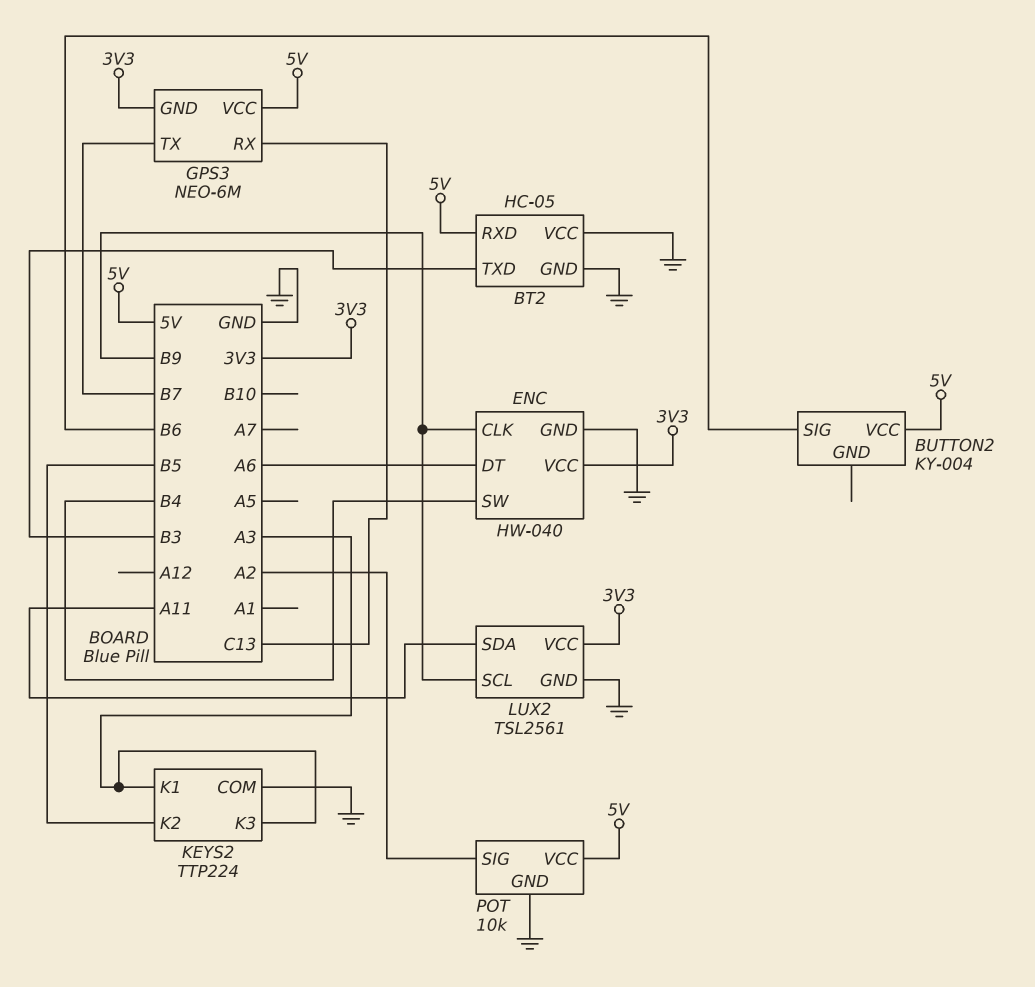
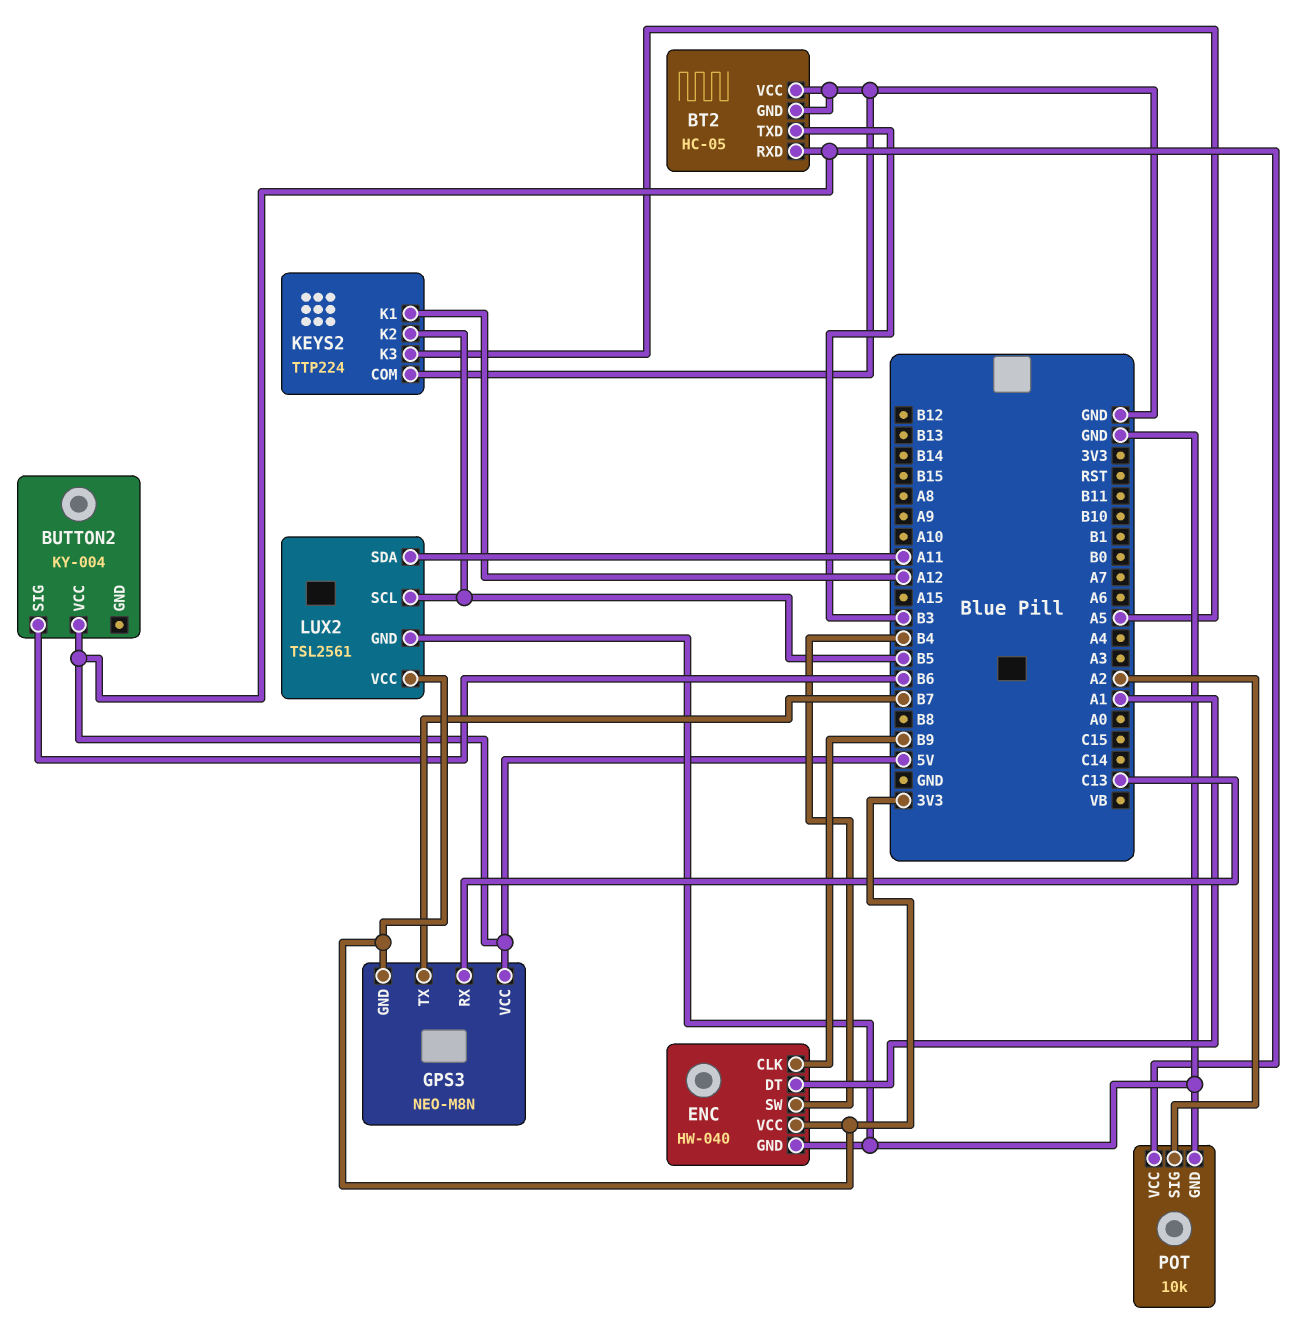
ENC pin DT: A6 -> A1
GPS3: NEO-6M -> NEO-M8N
KEYS2 pin K1: A3 -> A12
KEYS2 pin K3: A3 -> A5
LUX2 pin SCL: B9 -> B5

